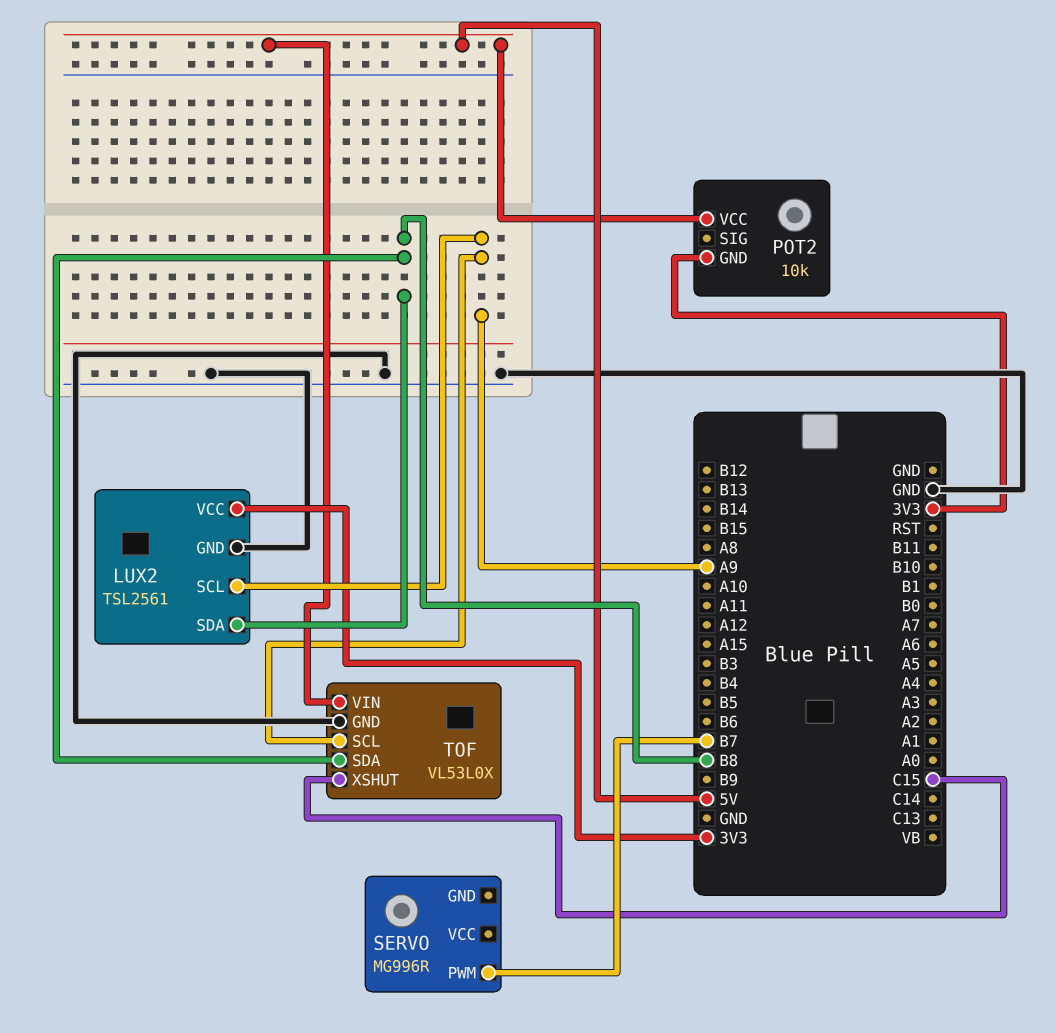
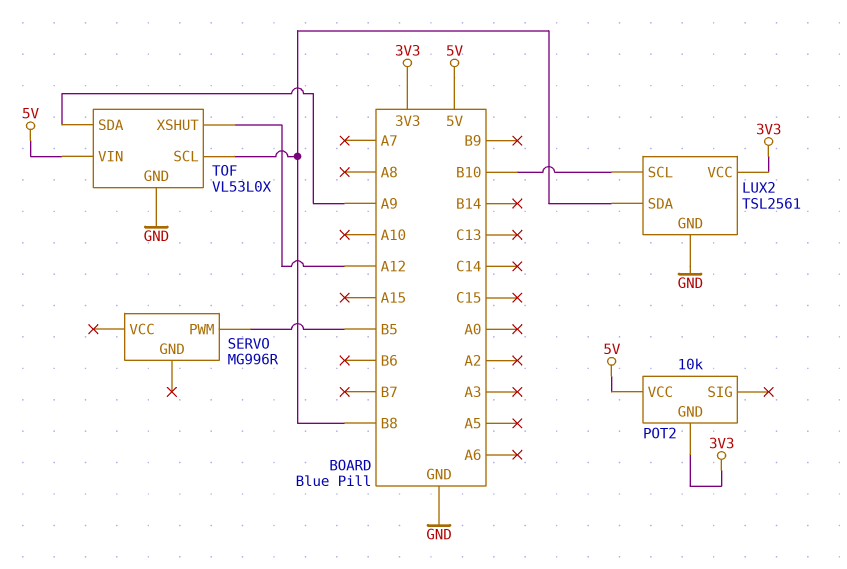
LUX2 pin SCL: A9 -> B10
SERVO pin PWM: B7 -> B5
TOF pin SCL: A9 -> B8
TOF pin SDA: B8 -> A9
TOF pin XSHUT: C15 -> A12

